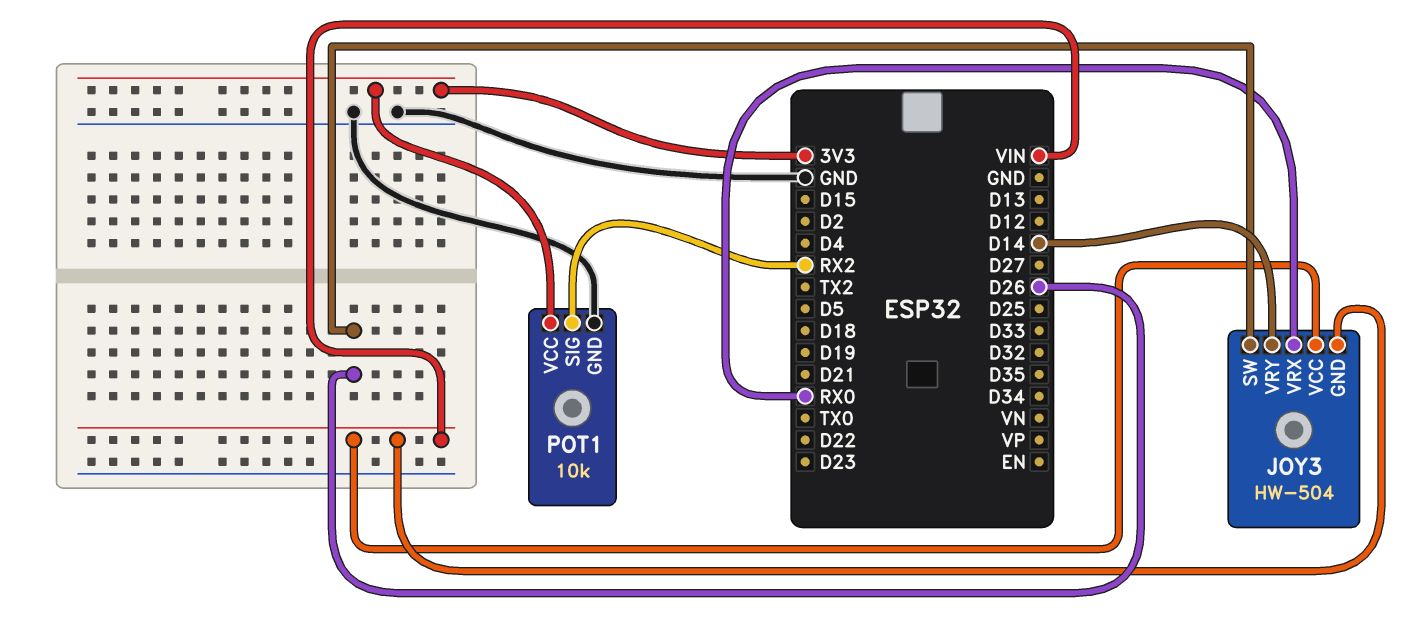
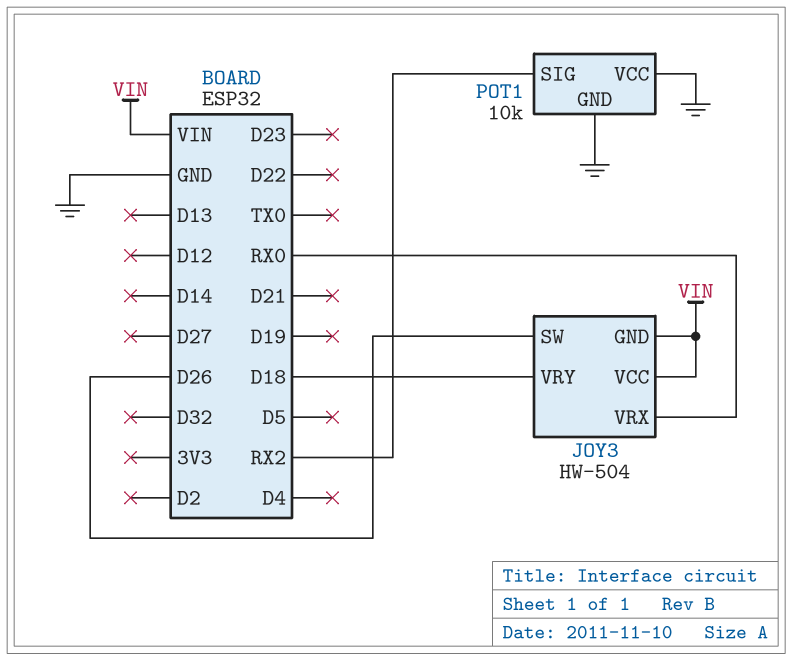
JOY3 pin VRY: D14 -> D18
POT1 pin VCC: 3V3 -> GND

